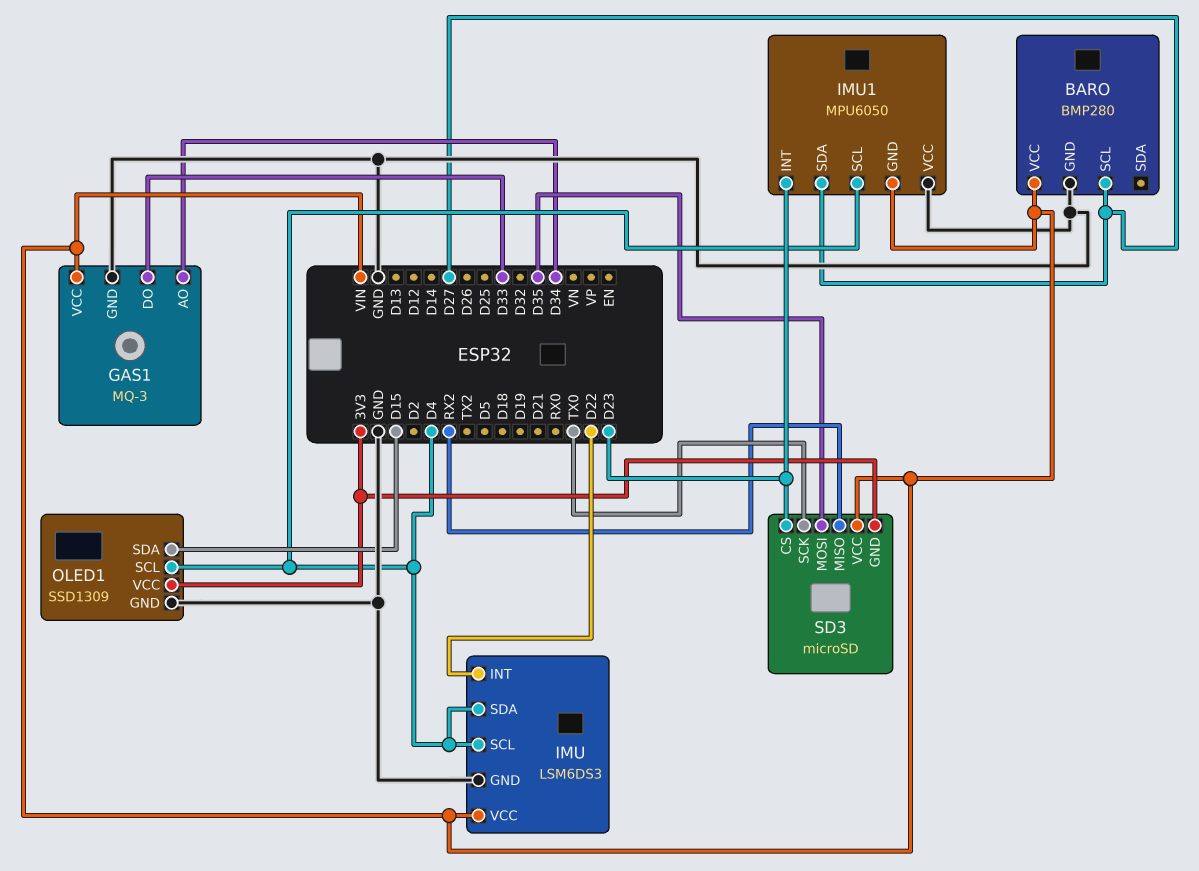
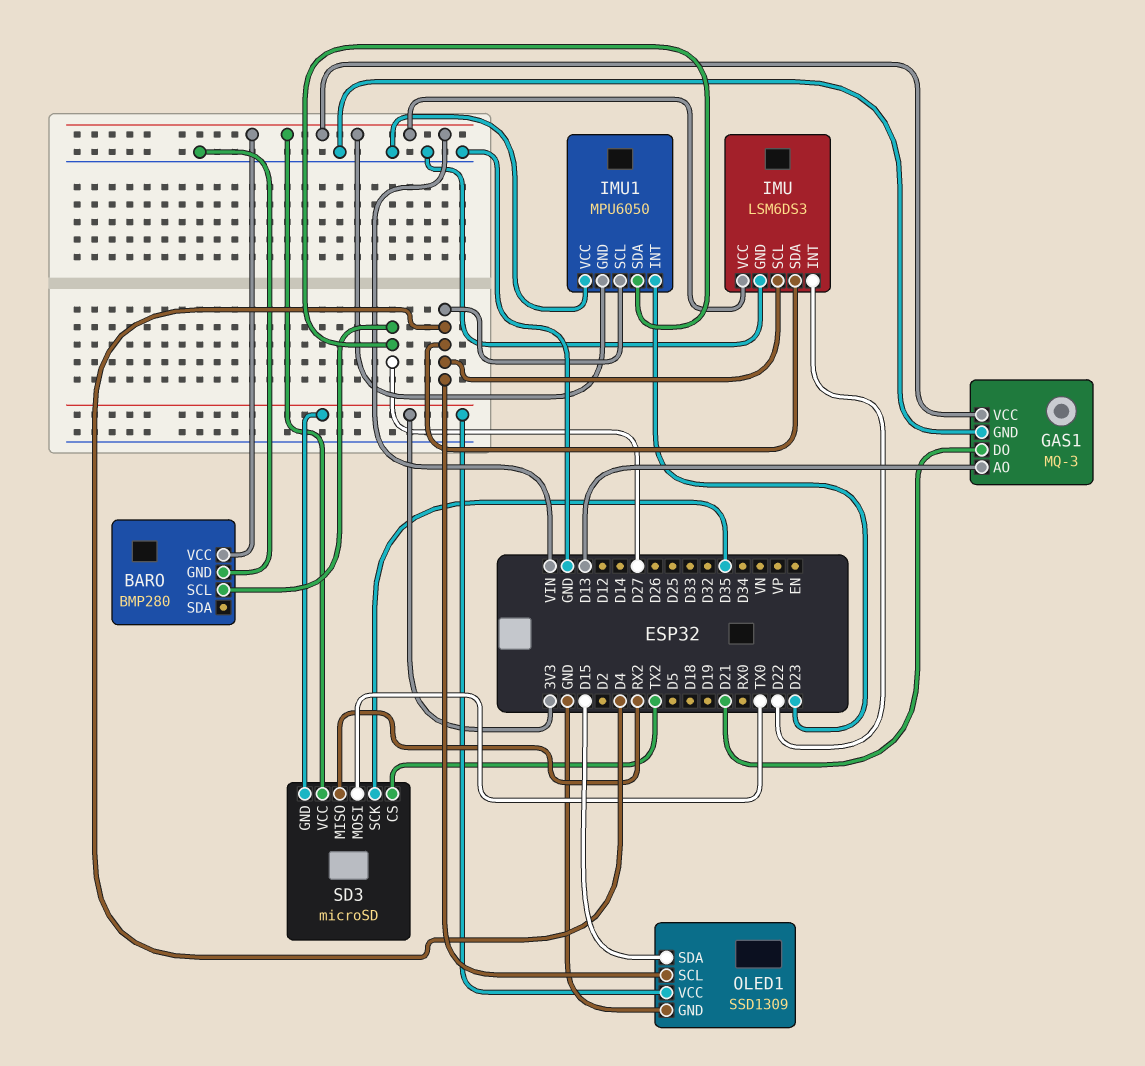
GAS1 pin AO: D34 -> D13
GAS1 pin DO: D33 -> D21
SD3 pin CS: D23 -> TX2
SD3 pin MOSI: D35 -> TX0
SD3 pin SCK: TX0 -> D35

